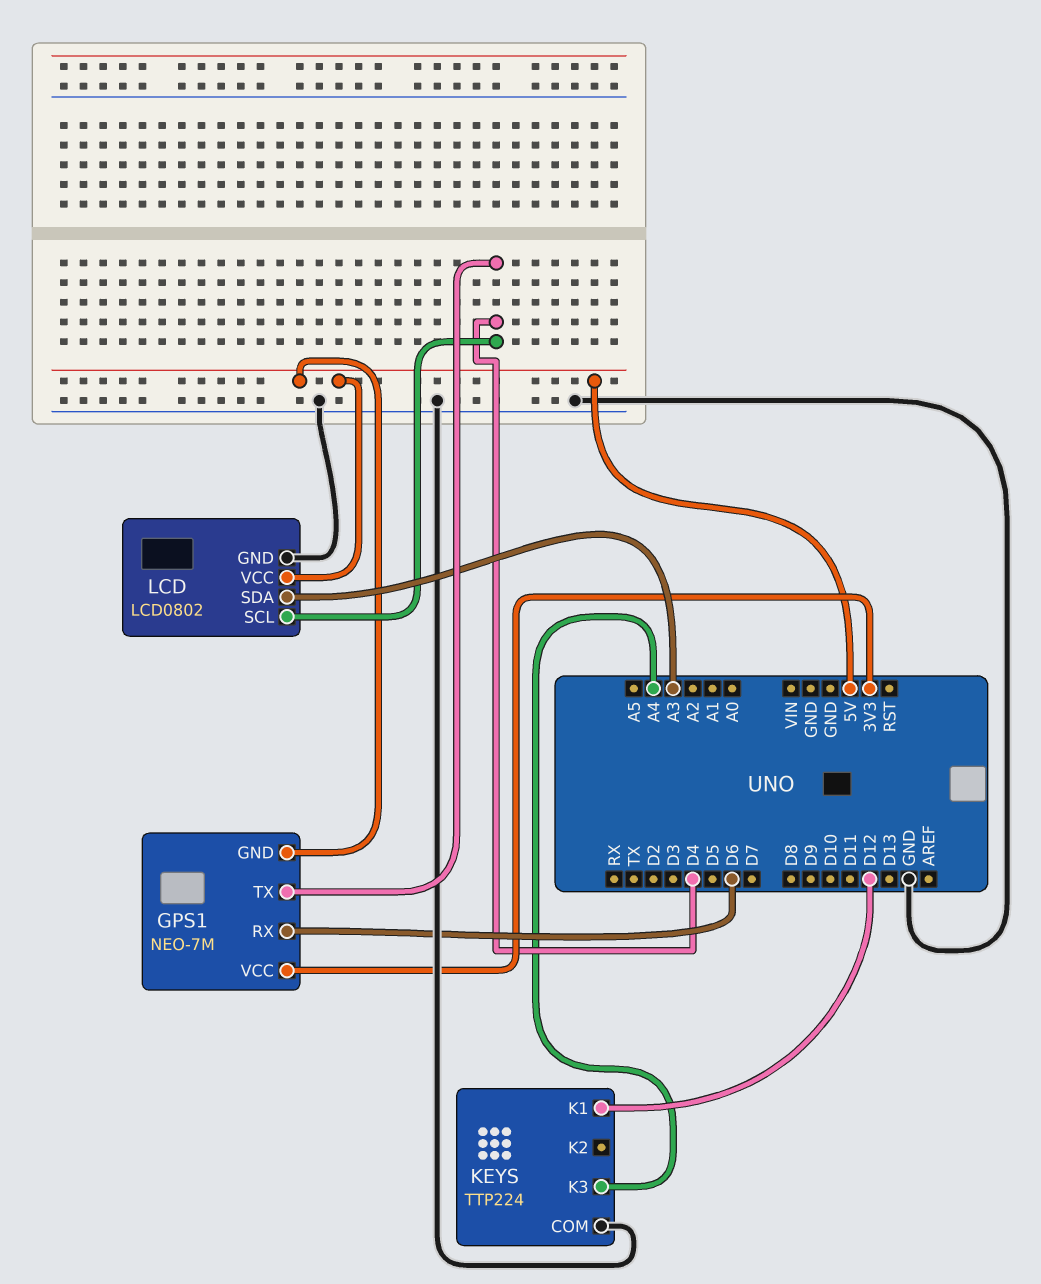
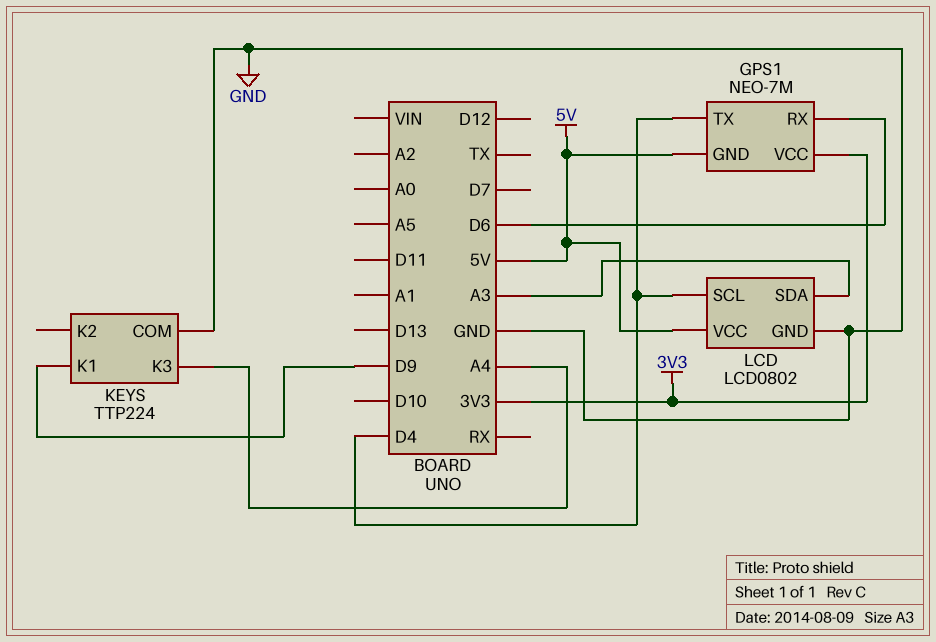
KEYS pin K1: D12 -> D9

